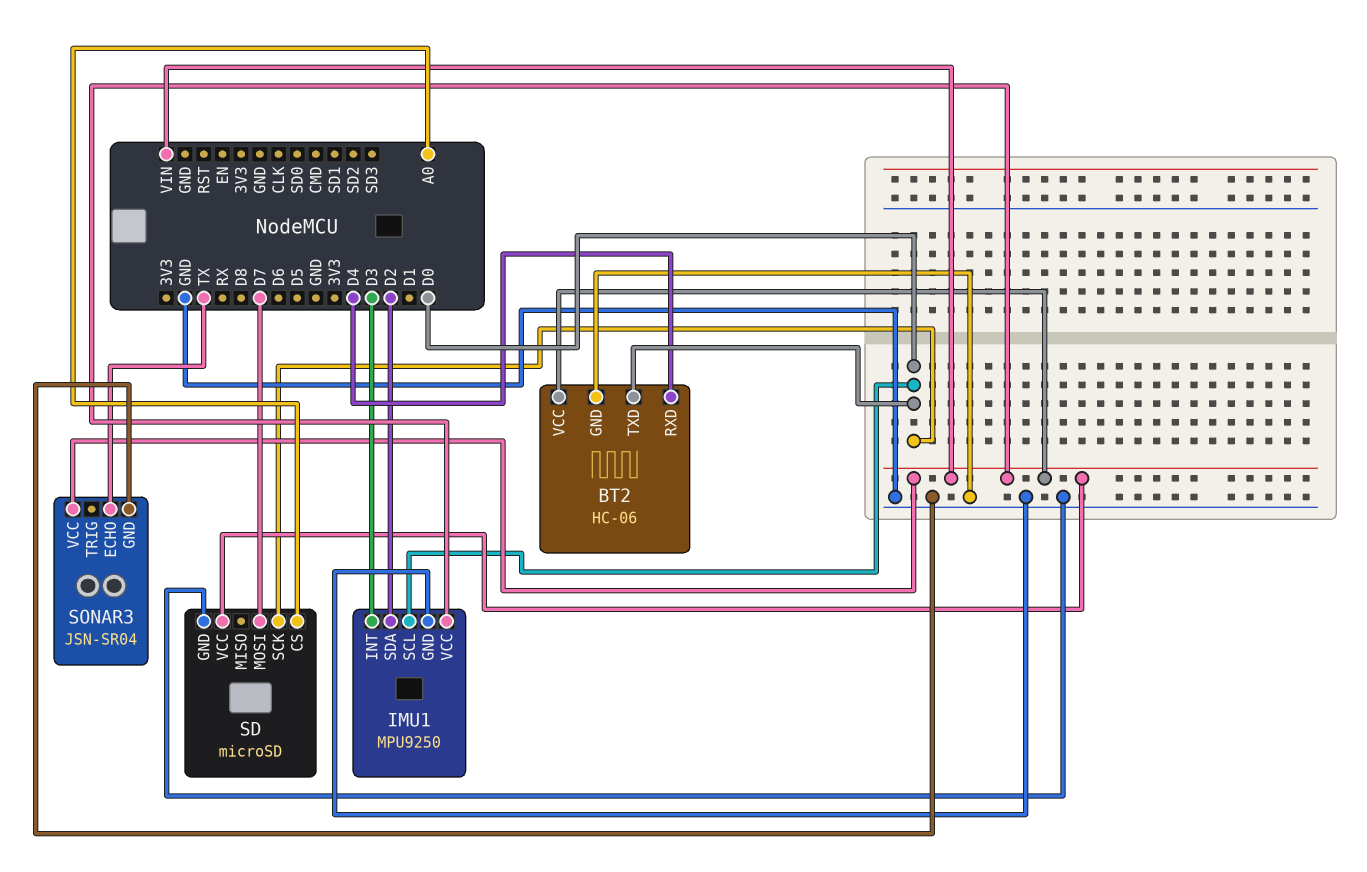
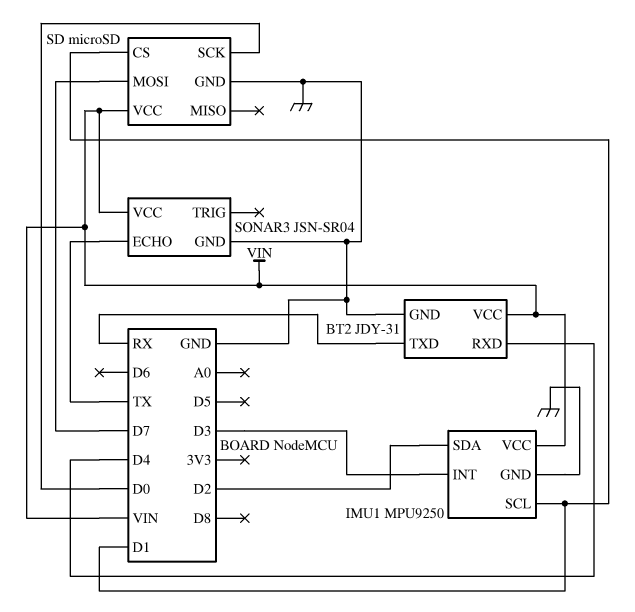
BT2: HC-06 -> JDY-31
BT2 pin TXD: D0 -> RX
IMU1 pin SCL: D0 -> D1
SD pin CS: A0 -> D1

